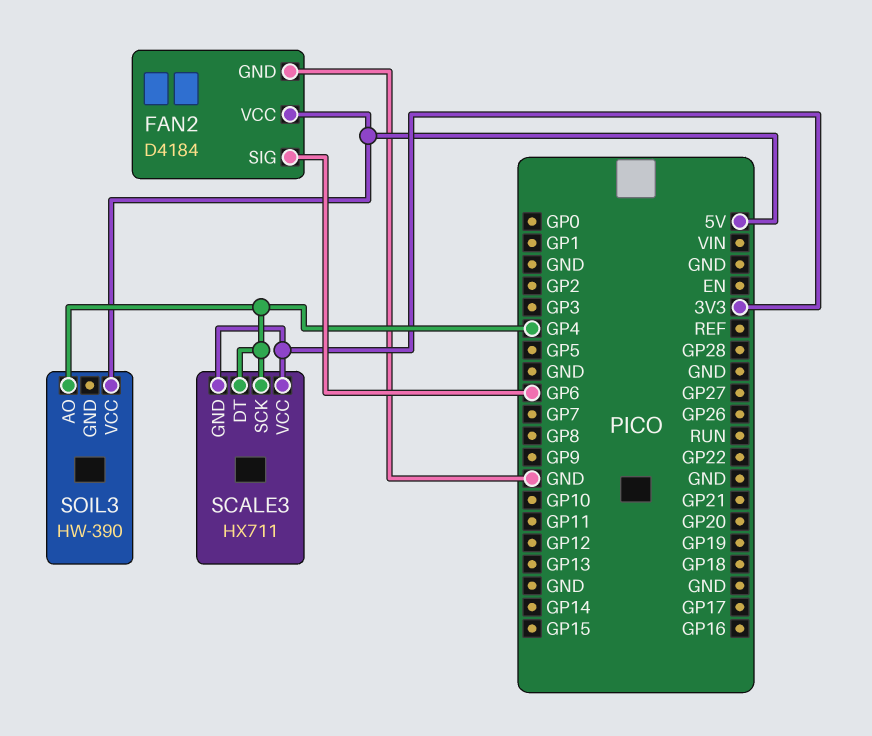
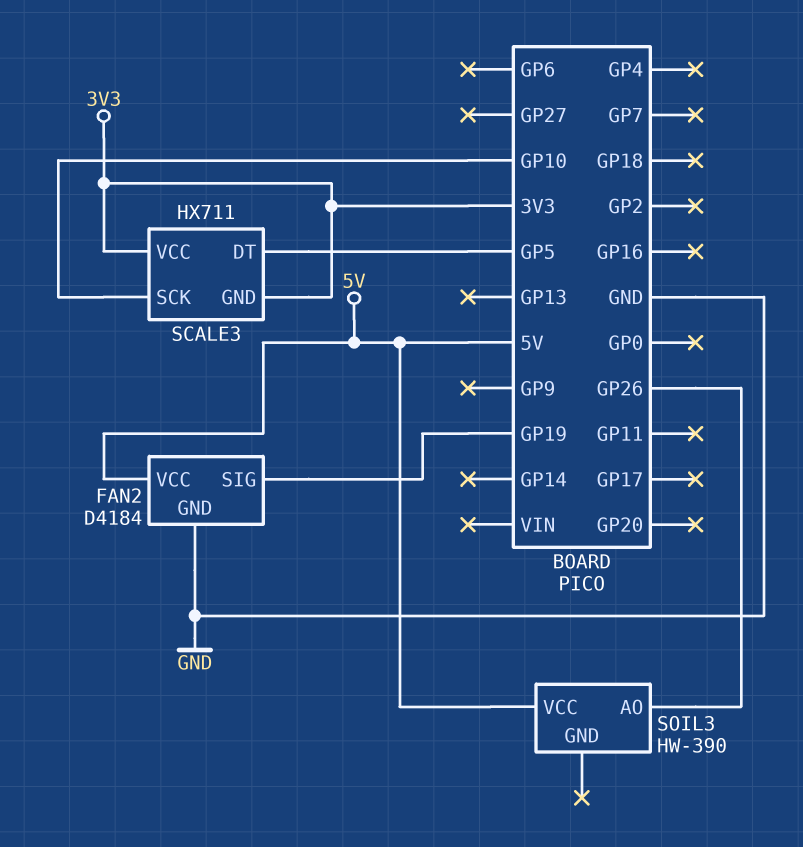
FAN2 pin SIG: GP6 -> GP19
SCALE3 pin DT: GP4 -> GP5
SCALE3 pin SCK: GP4 -> GP10
SOIL3 pin AO: GP4 -> GP26

